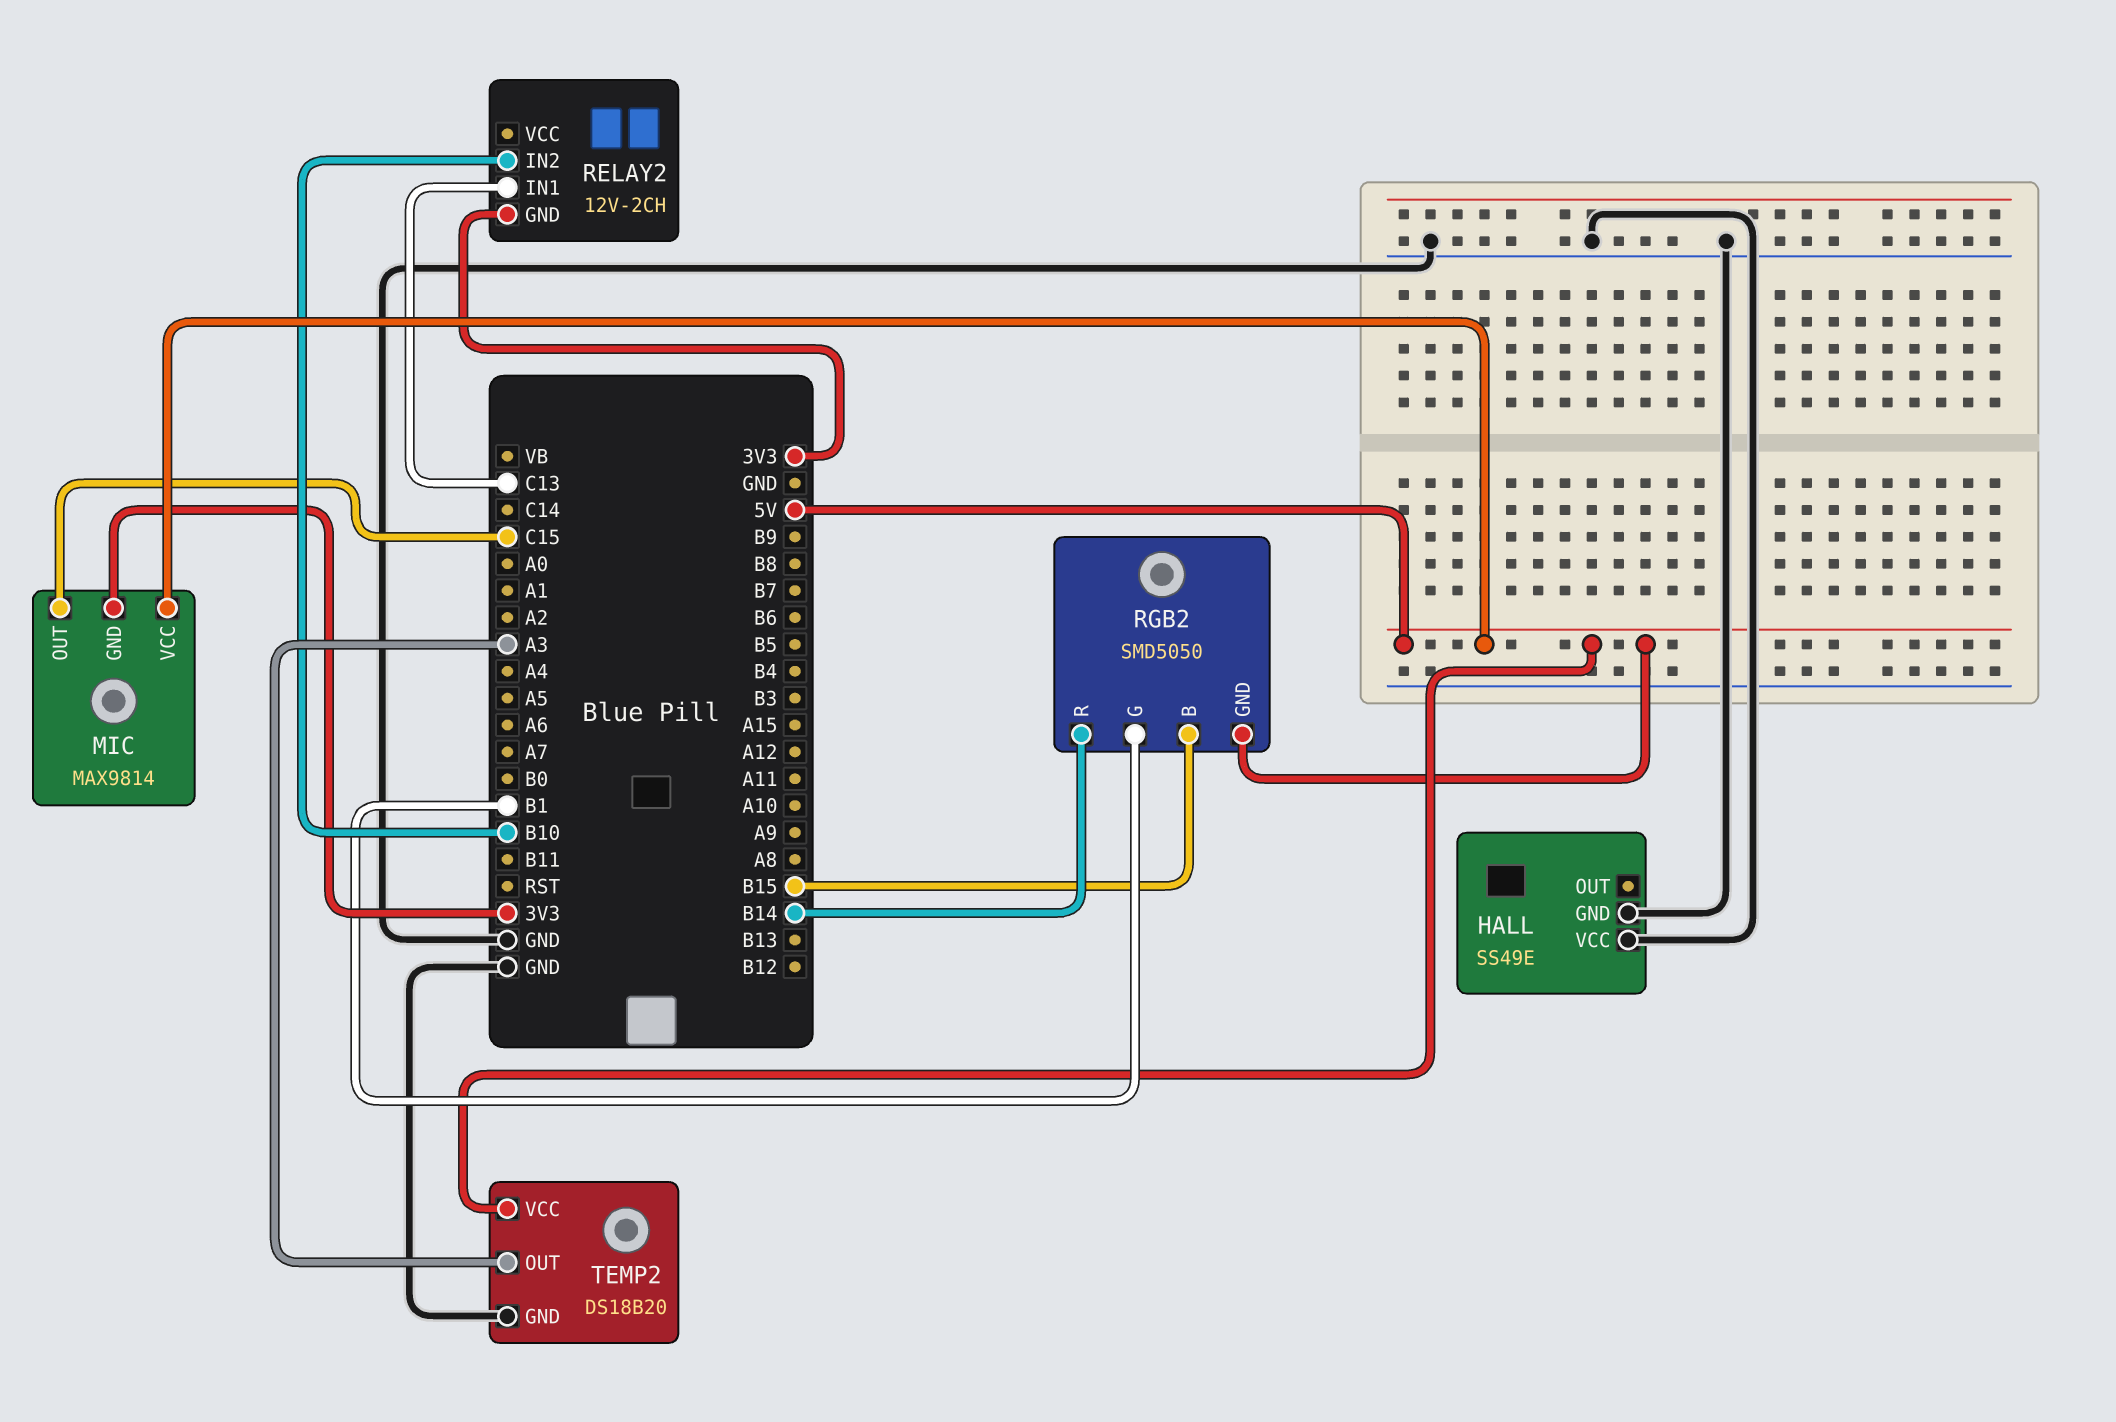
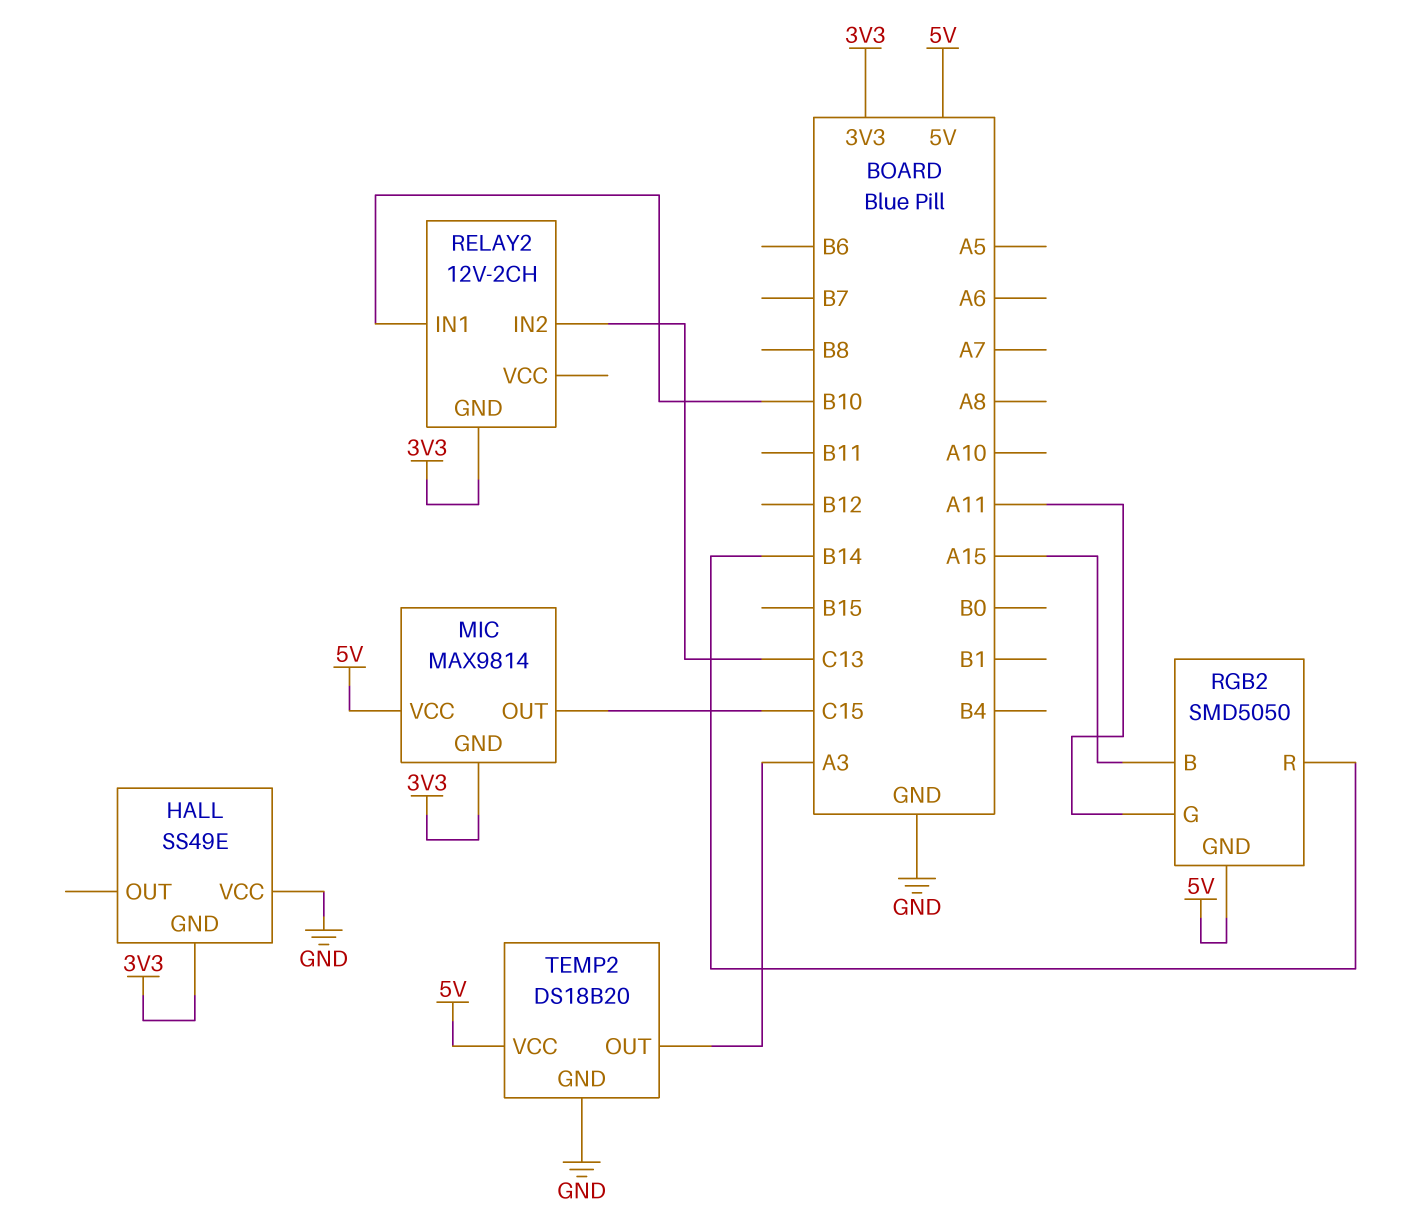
HALL pin GND: GND -> 3V3
RELAY2 pin IN1: C13 -> B10
RELAY2 pin IN2: B10 -> C13
RGB2 pin B: B15 -> A15
RGB2 pin G: B1 -> A11

